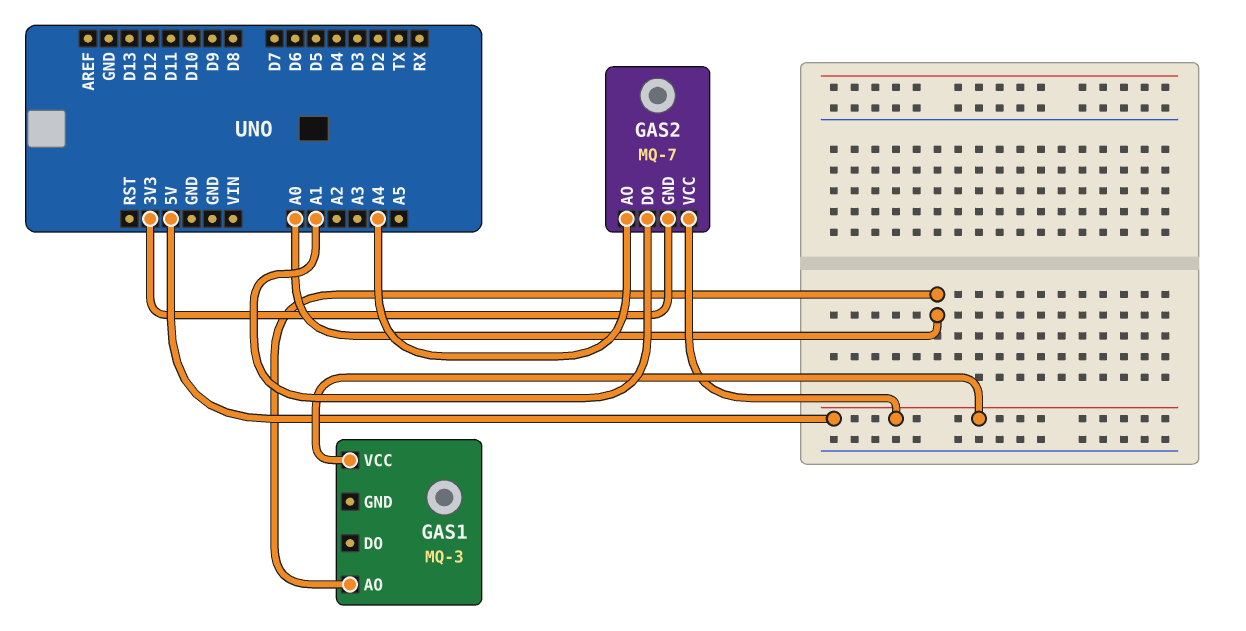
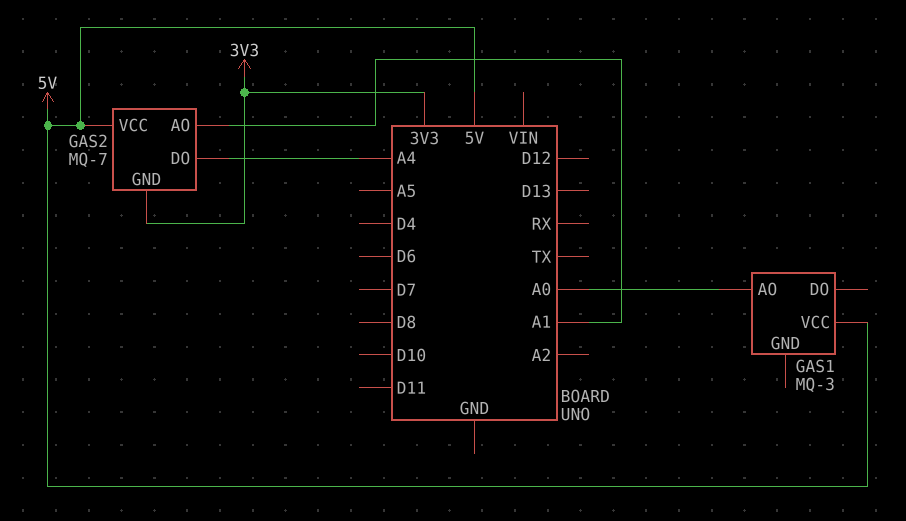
GAS2 pin AO: A4 -> A1
GAS2 pin DO: A1 -> A4

